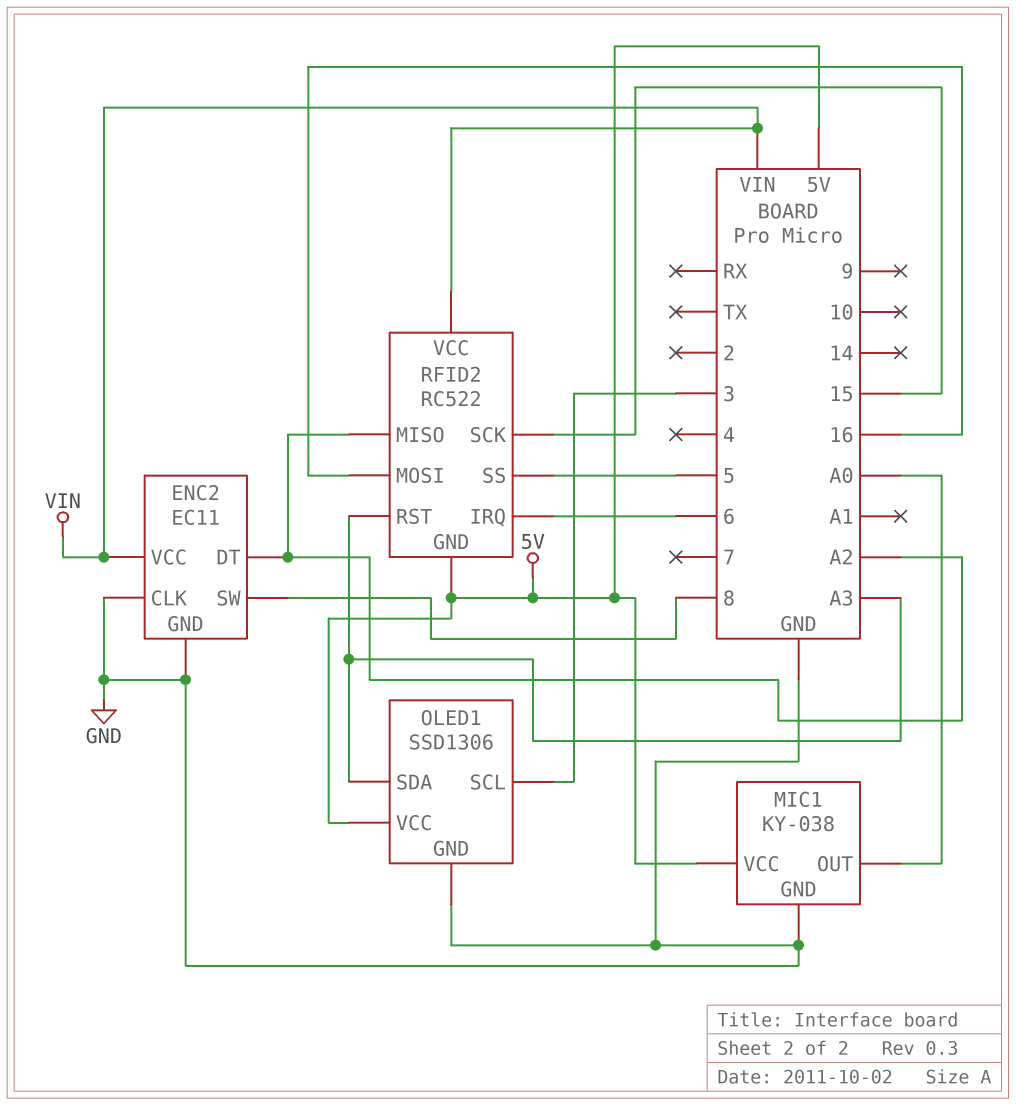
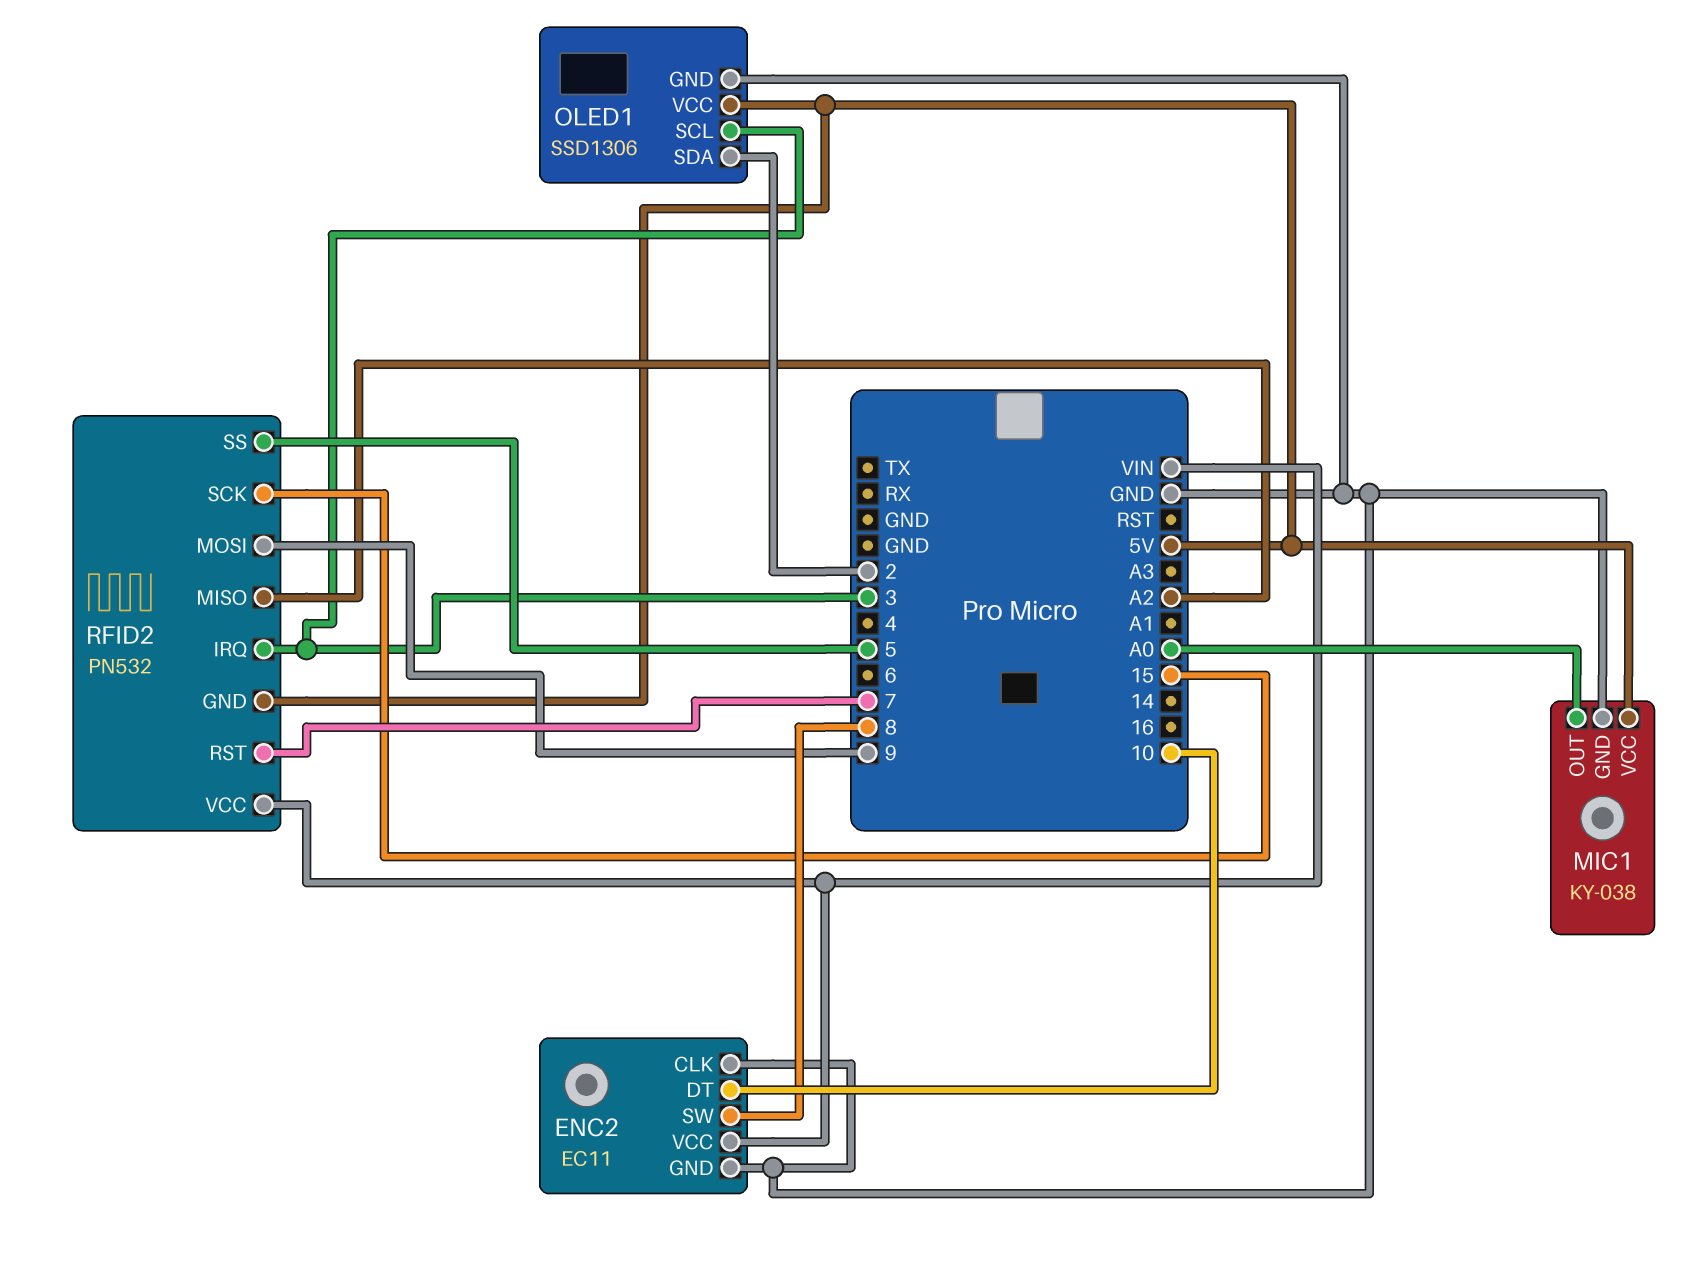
ENC2 pin DT: A2 -> 10
OLED1 pin SDA: A3 -> 2
RFID2: RC522 -> PN532
RFID2 pin IRQ: 6 -> 3
RFID2 pin MOSI: 16 -> 9
RFID2 pin RST: A3 -> 7

